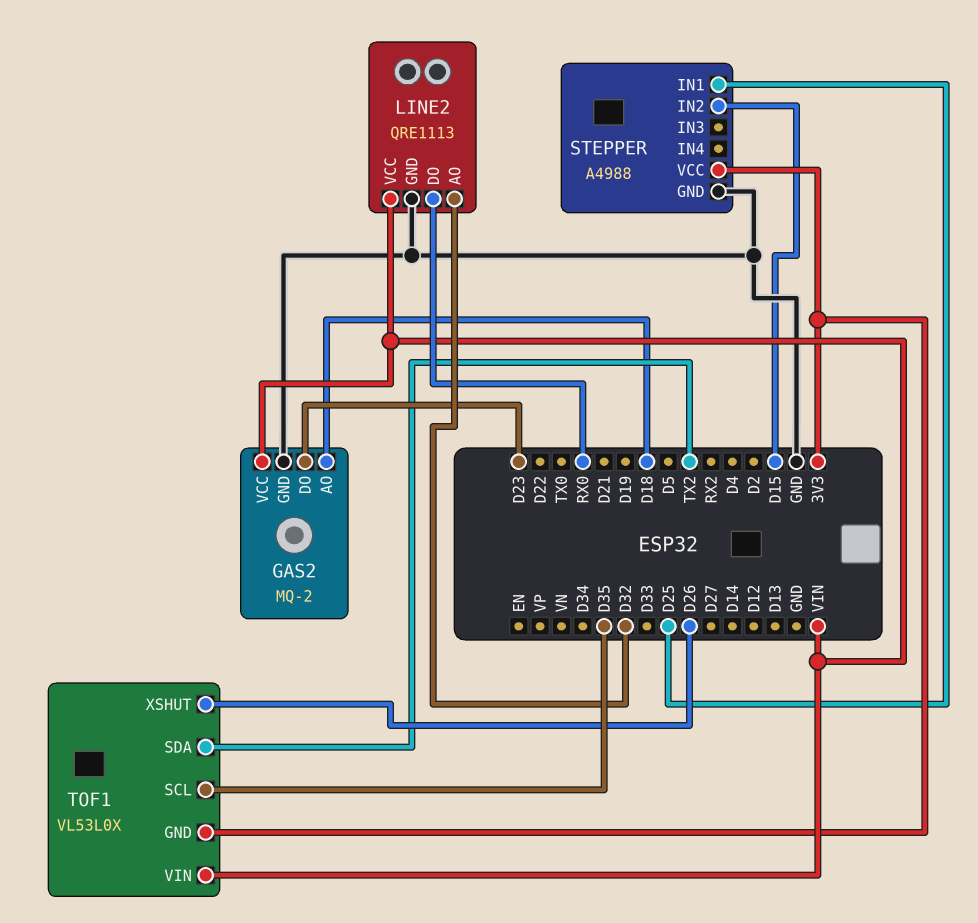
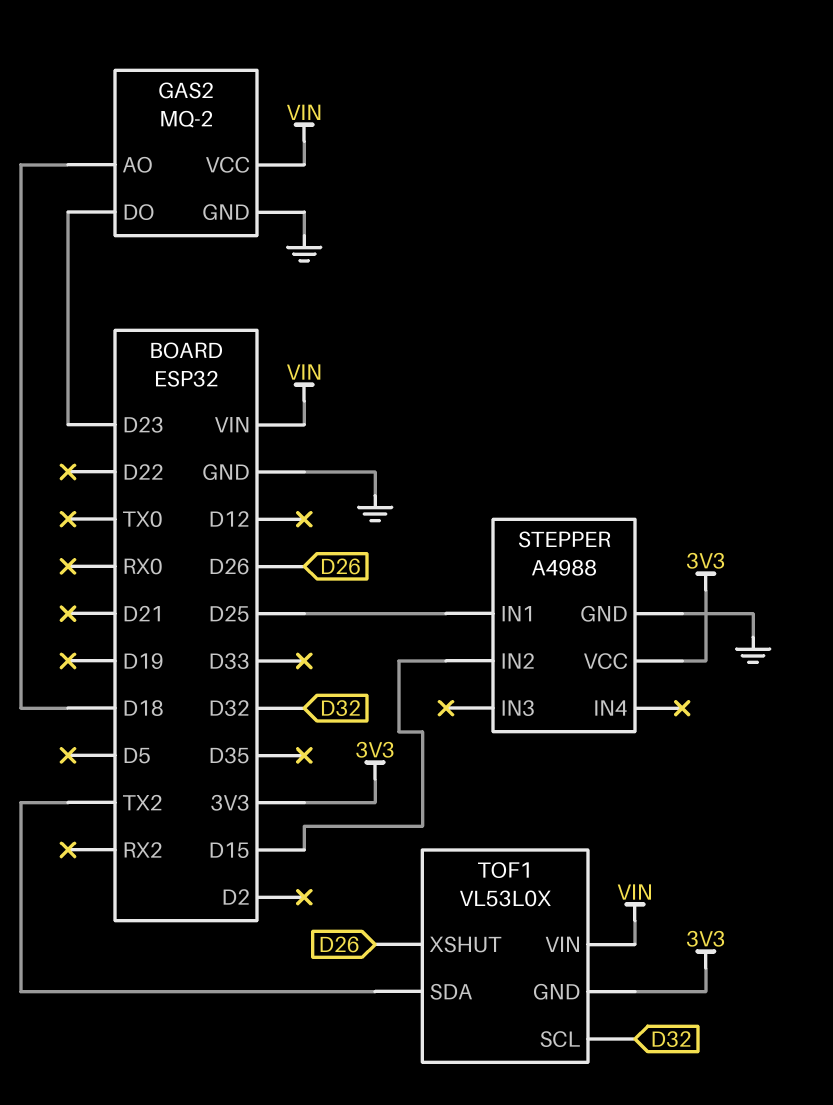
LINE2: QRE1113 -> none
LINE2 pin AO: D32 -> none
LINE2 pin DO: RX0 -> none
LINE2 pin GND: GND -> none
LINE2 pin VCC: VIN -> none
TOF1 pin SCL: D35 -> D32

